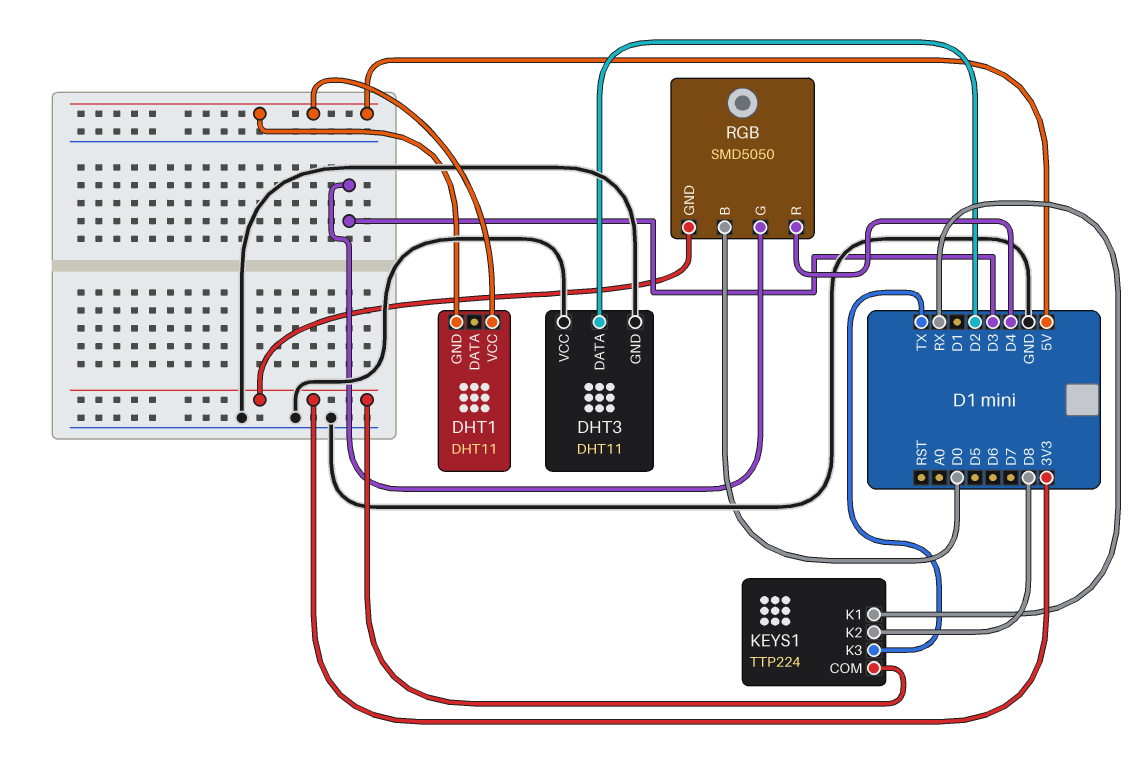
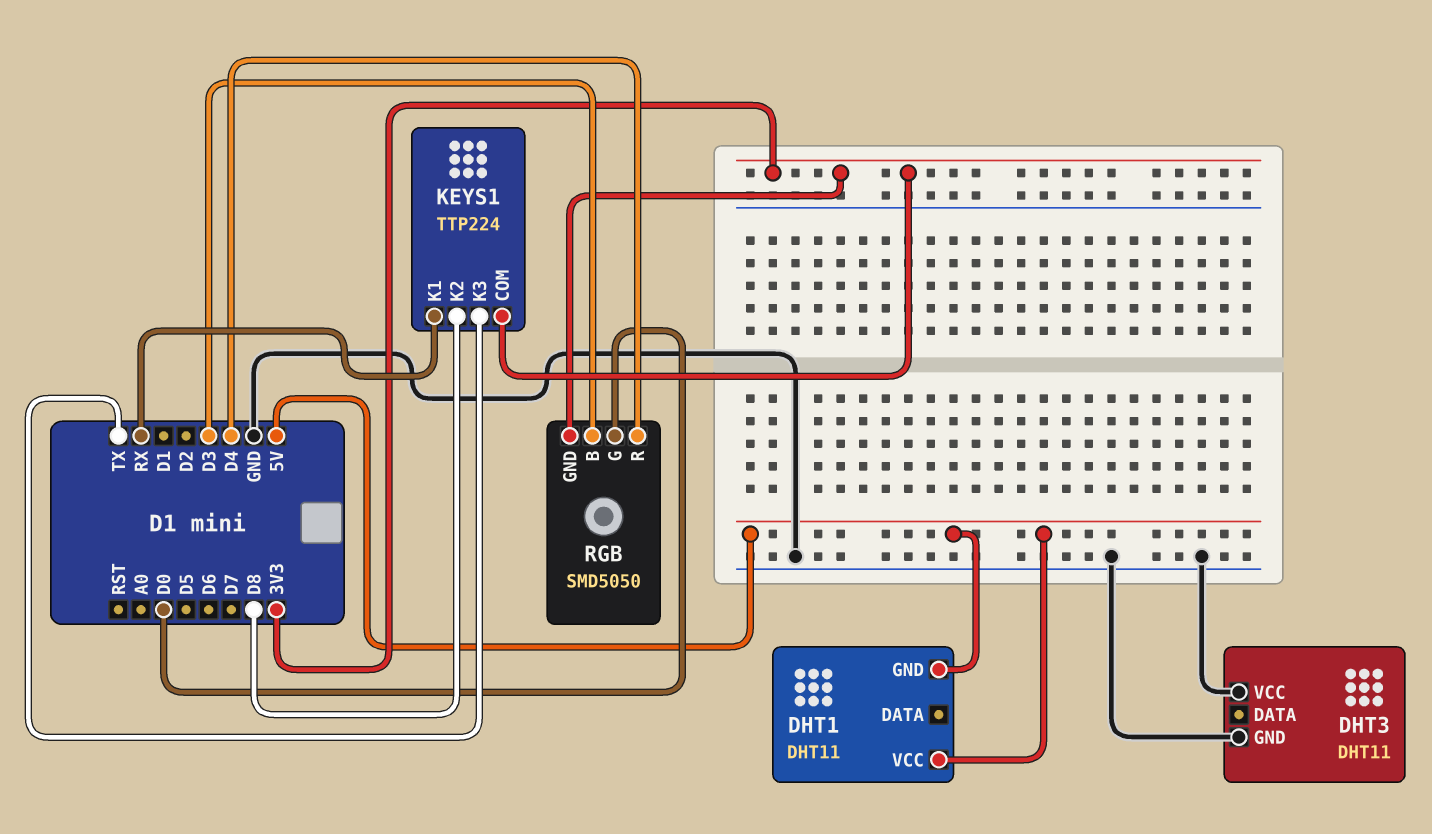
DHT3 pin DATA: D2 -> none
RGB pin B: D0 -> D3
RGB pin G: D3 -> D0

